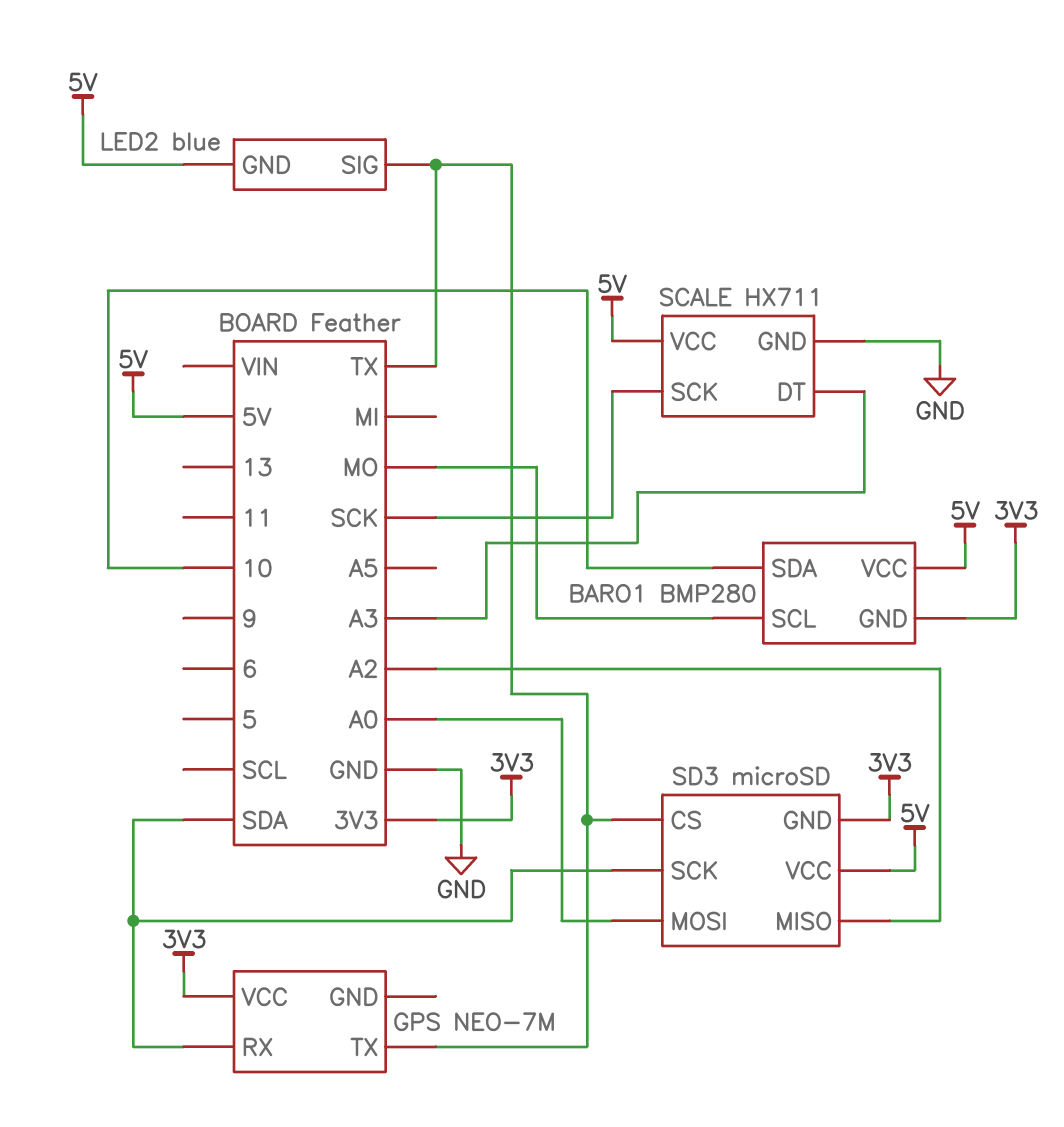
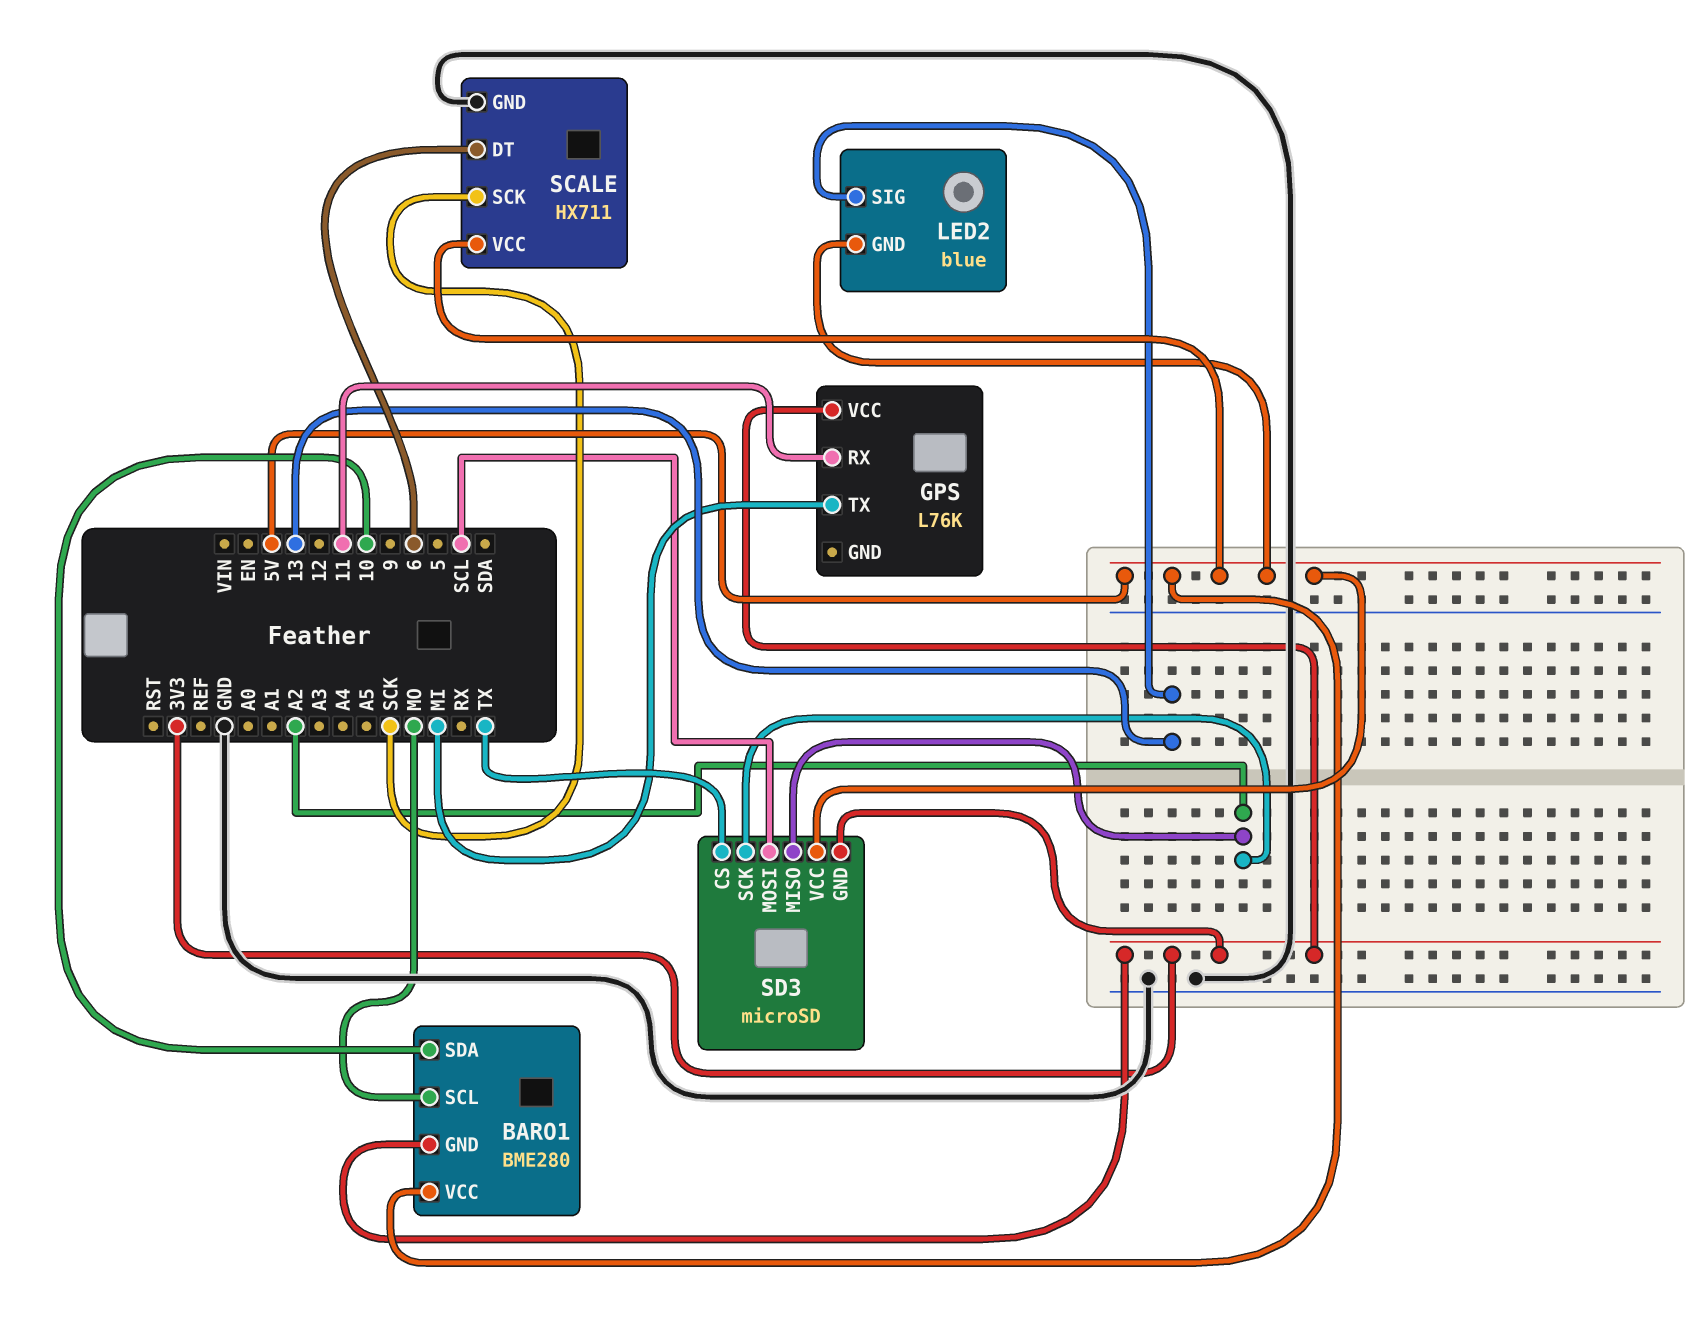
BARO1: BMP280 -> BME280
GPS: NEO-7M -> L76K
GPS pin RX: SDA -> 11
GPS pin TX: TX -> MI
LED2 pin SIG: TX -> 13
SCALE pin DT: A3 -> 6
SD3 pin MOSI: A0 -> SCL
SD3 pin SCK: SDA -> A2

